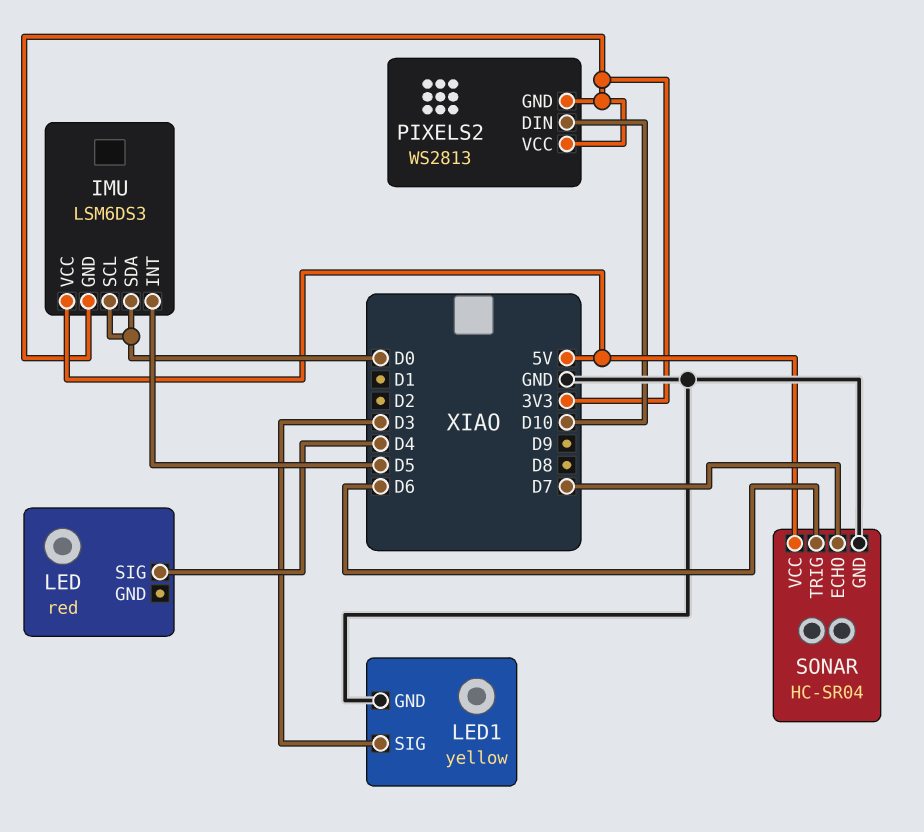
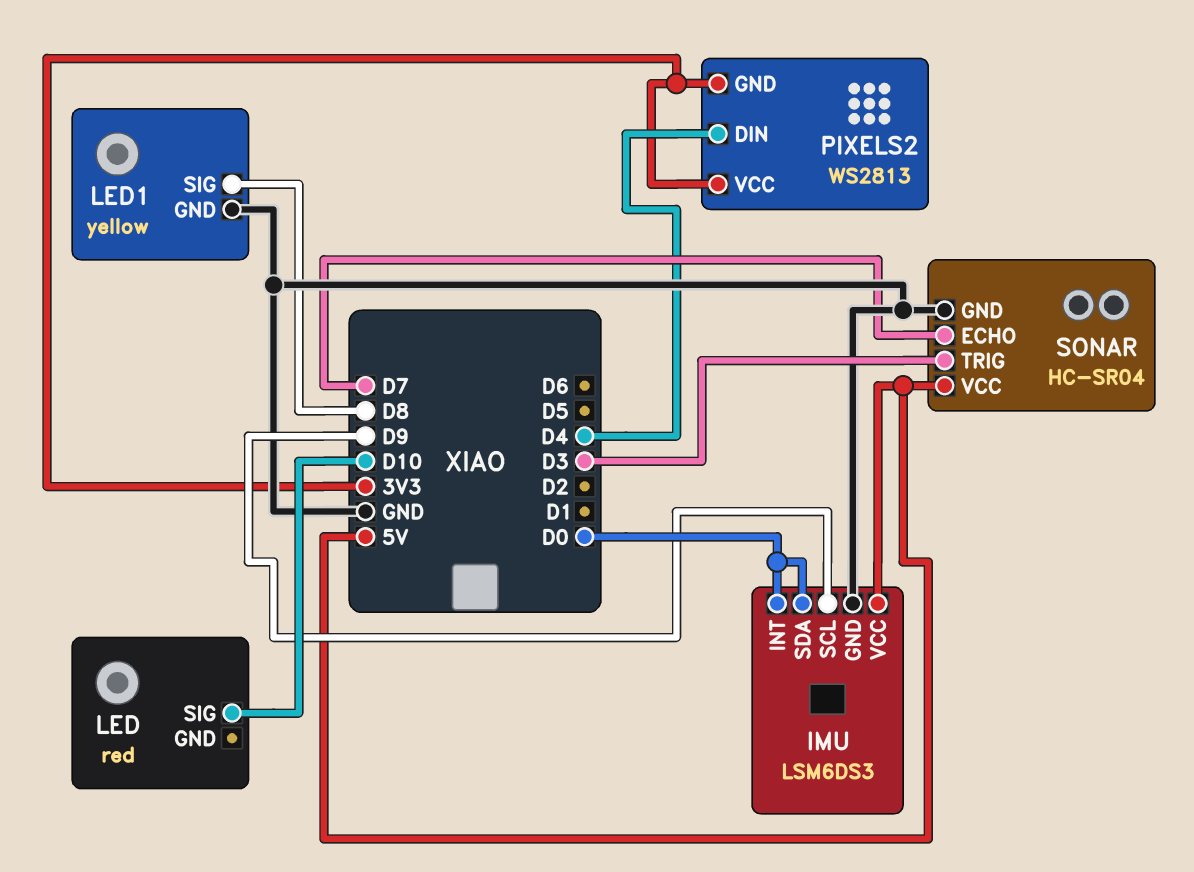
IMU pin GND: 3V3 -> GND
IMU pin INT: D5 -> D0
IMU pin SCL: D0 -> D9
LED pin SIG: D4 -> D10
LED1 pin SIG: D3 -> D8
PIXELS2 pin DIN: D10 -> D4
SONAR pin TRIG: D6 -> D3

